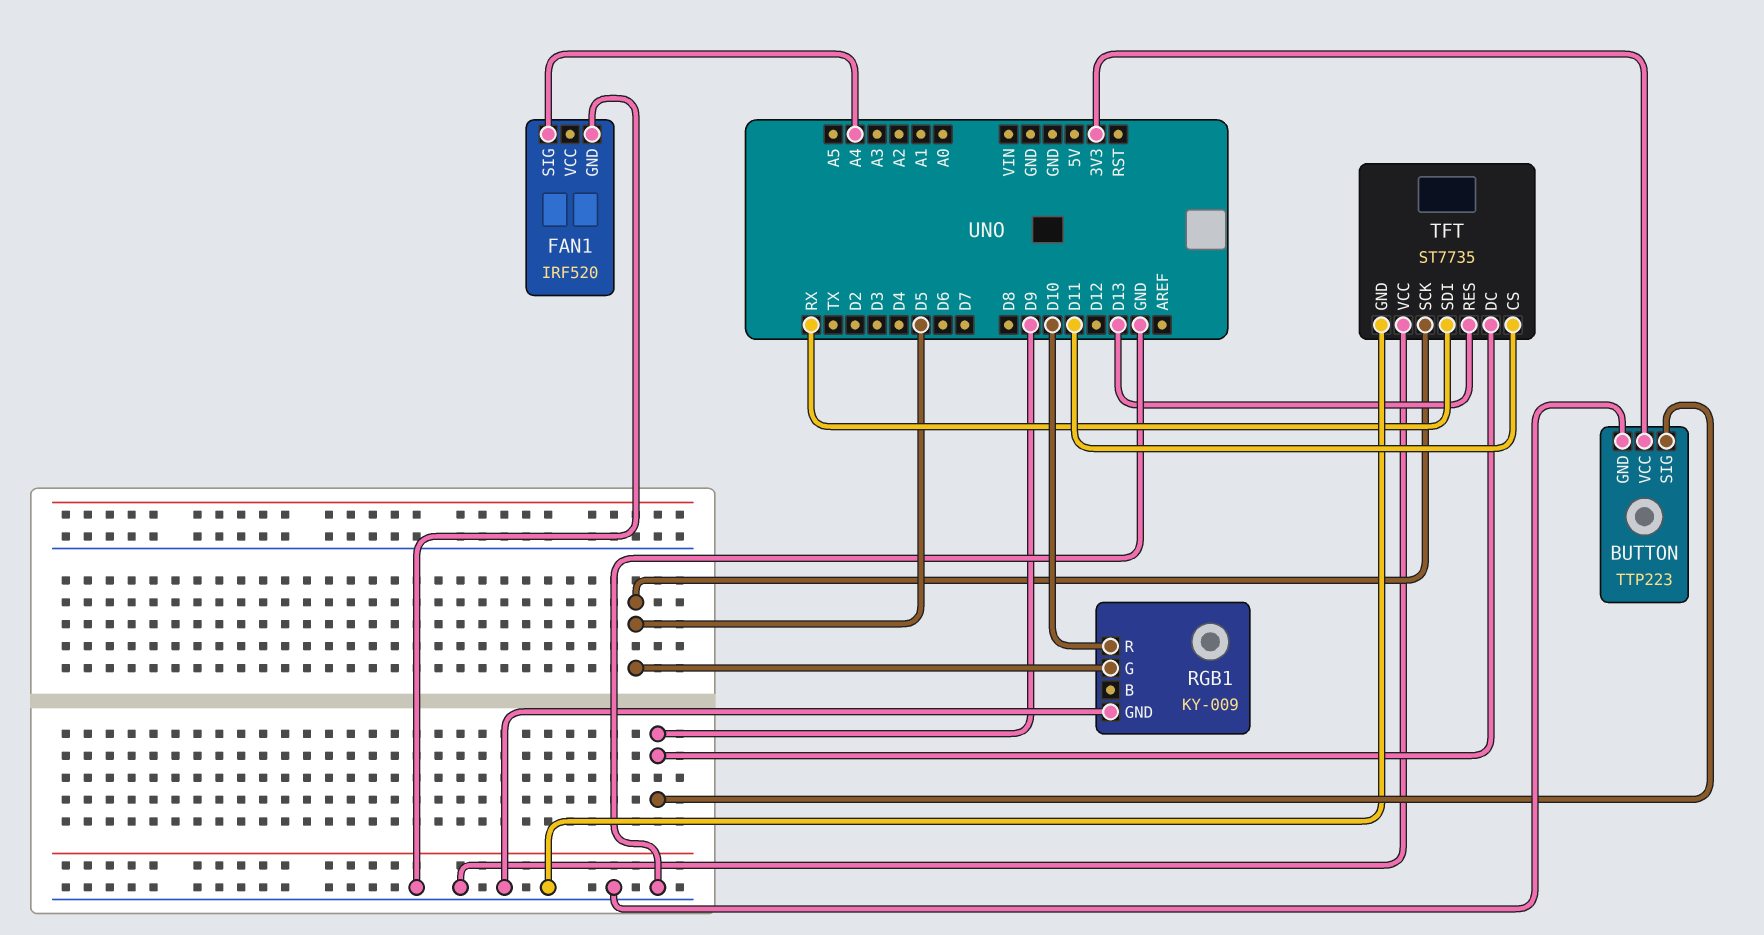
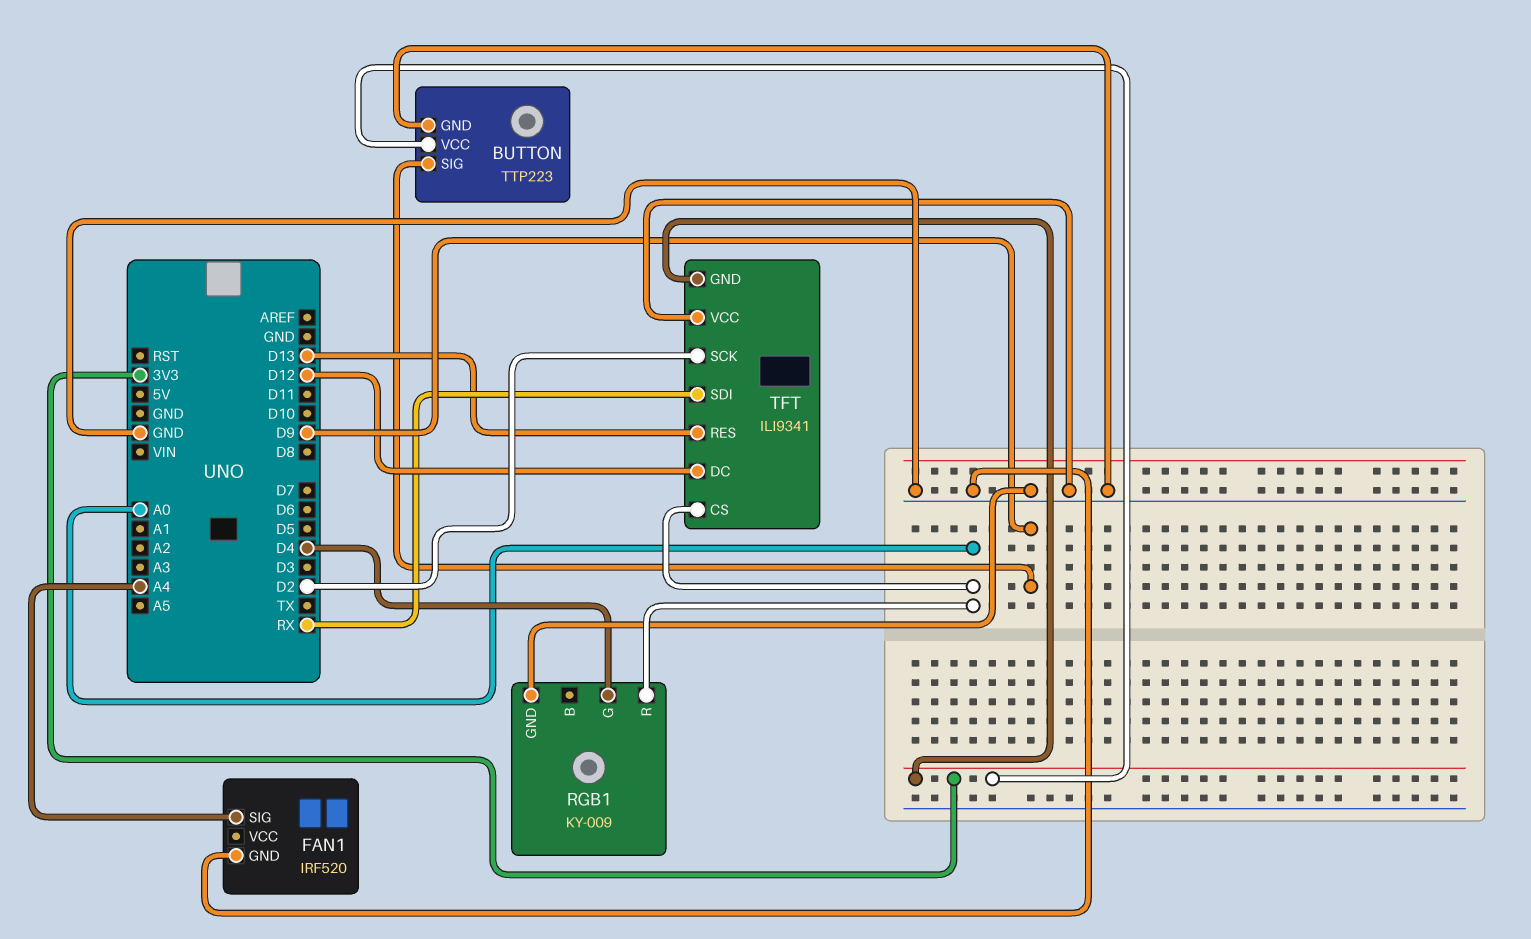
RGB1 pin G: D5 -> D4
RGB1 pin R: D10 -> A0
TFT: ST7735 -> ILI9341
TFT pin CS: D11 -> A0
TFT pin DC: D9 -> D12
TFT pin GND: GND -> 3V3
TFT pin SCK: D5 -> D2

